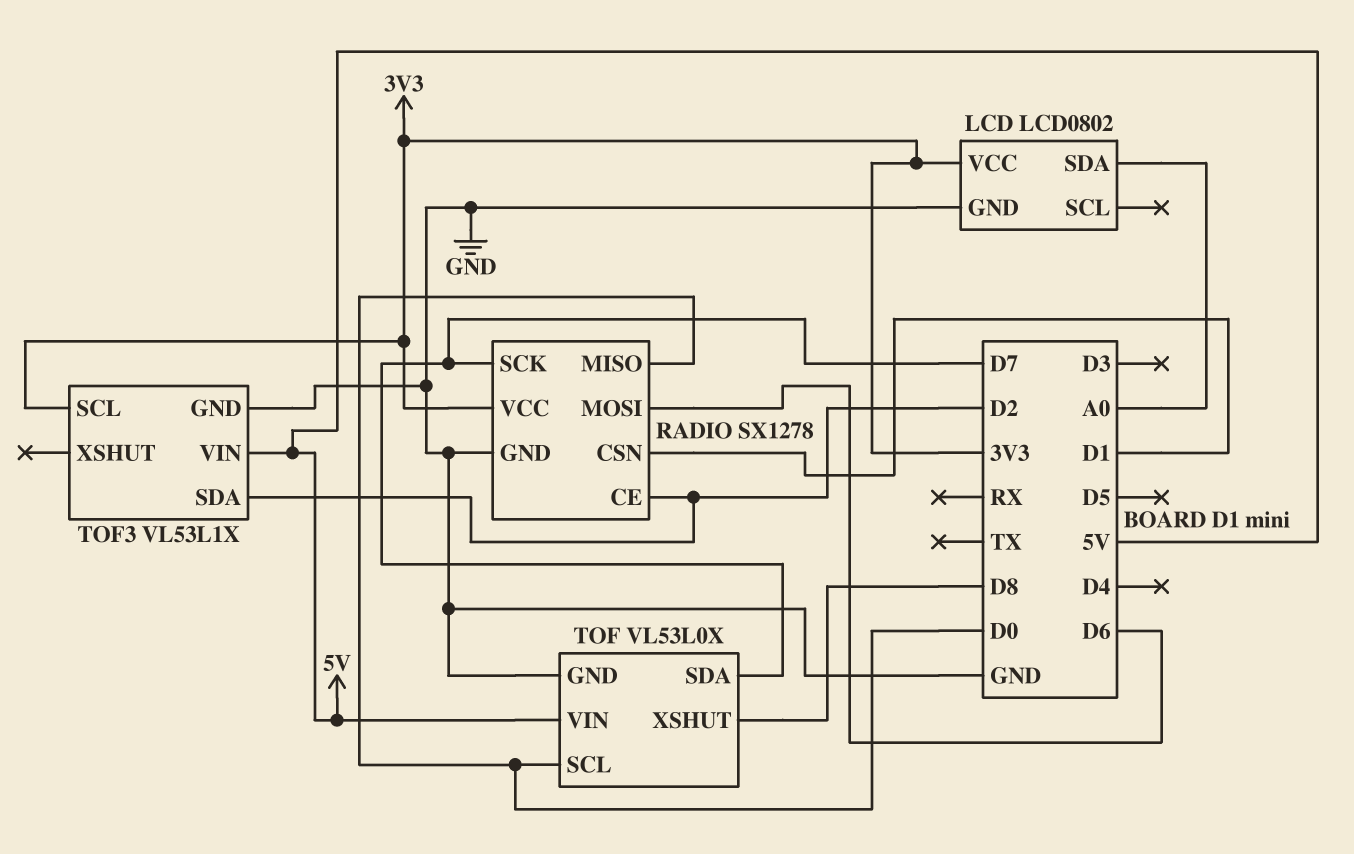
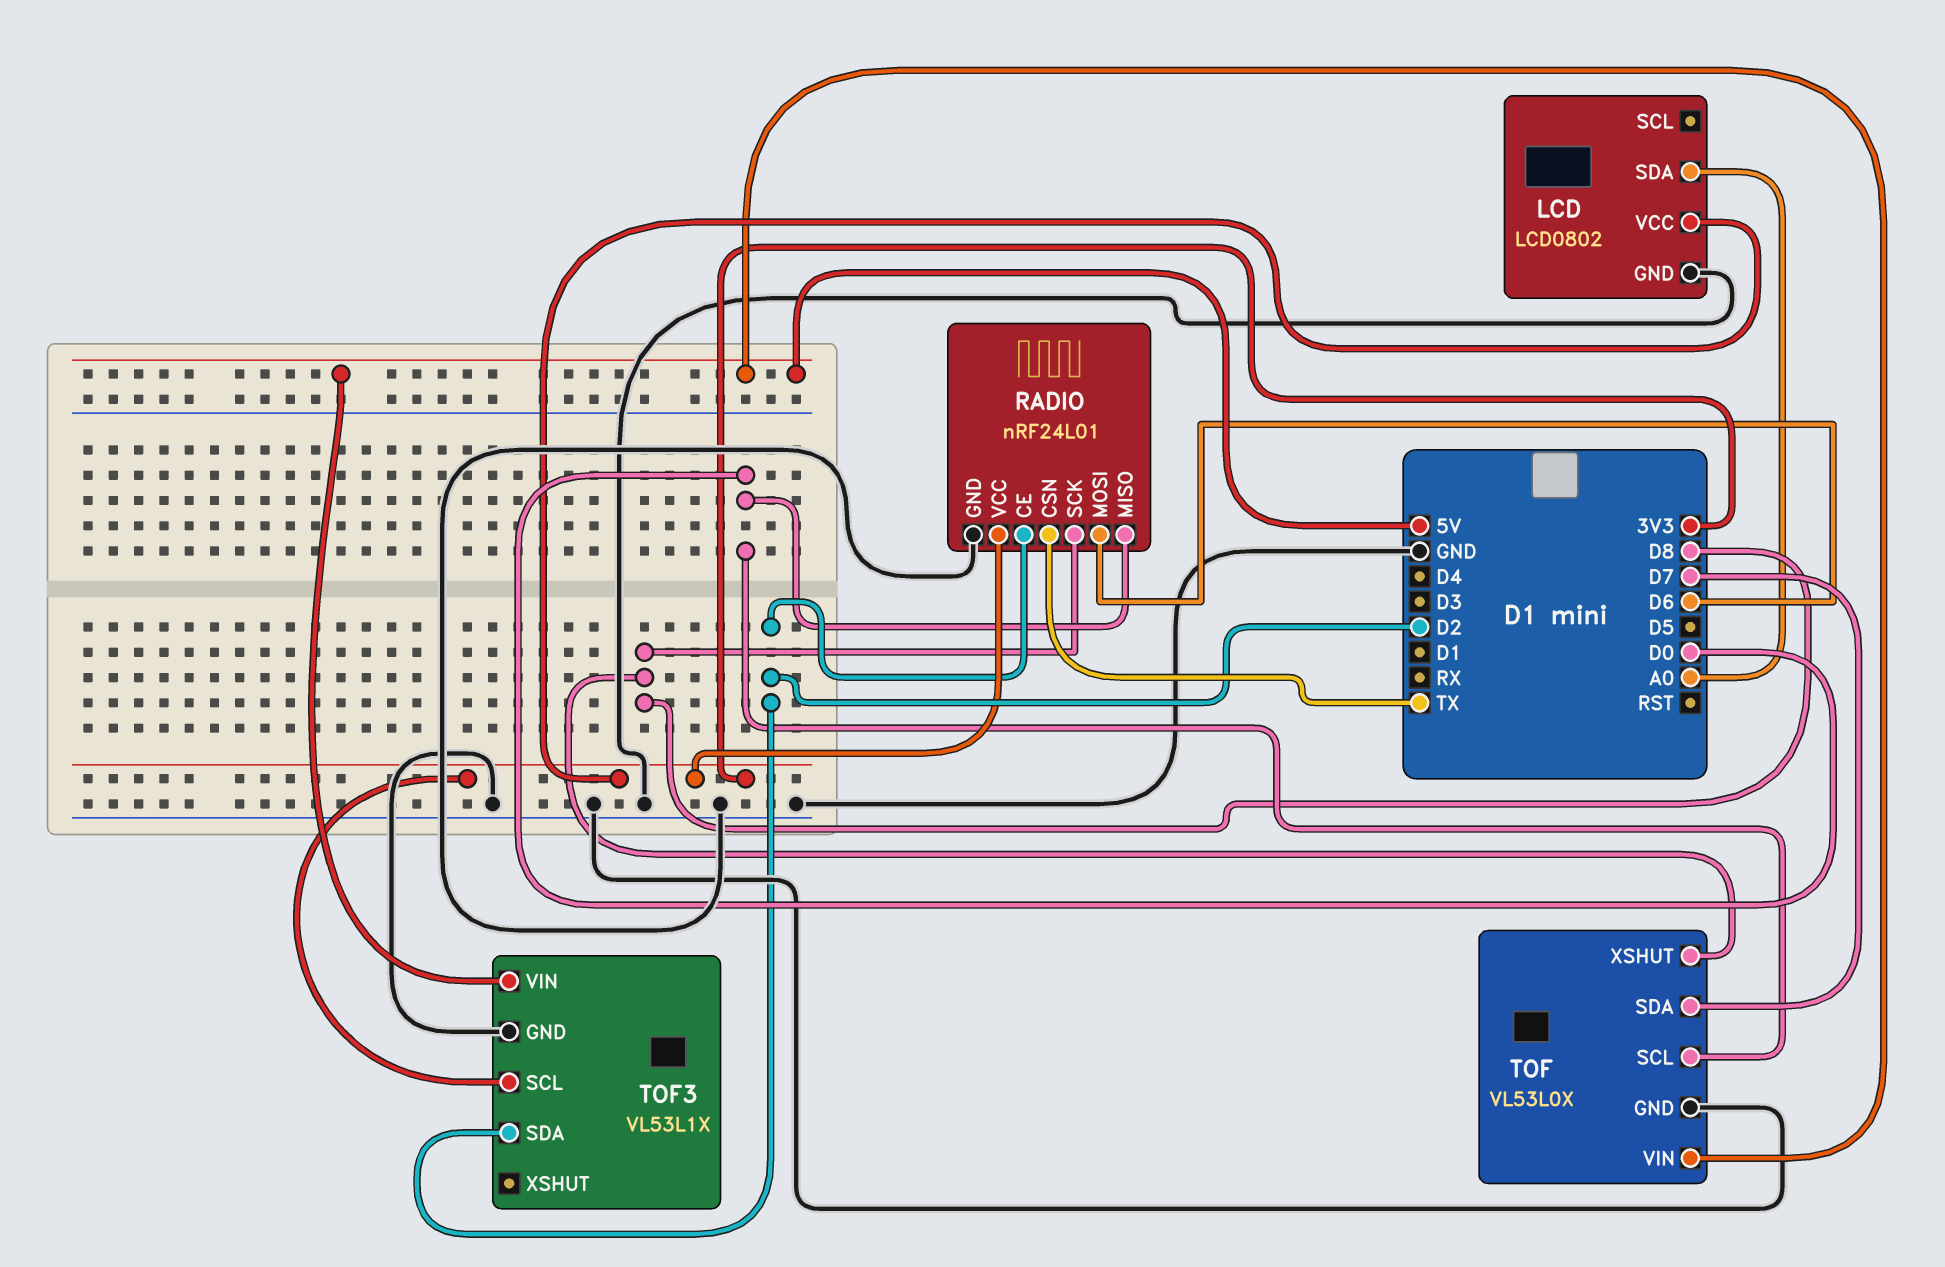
RADIO: SX1278 -> nRF24L01
RADIO pin CSN: D1 -> TX
RADIO pin SCK: D7 -> D8

